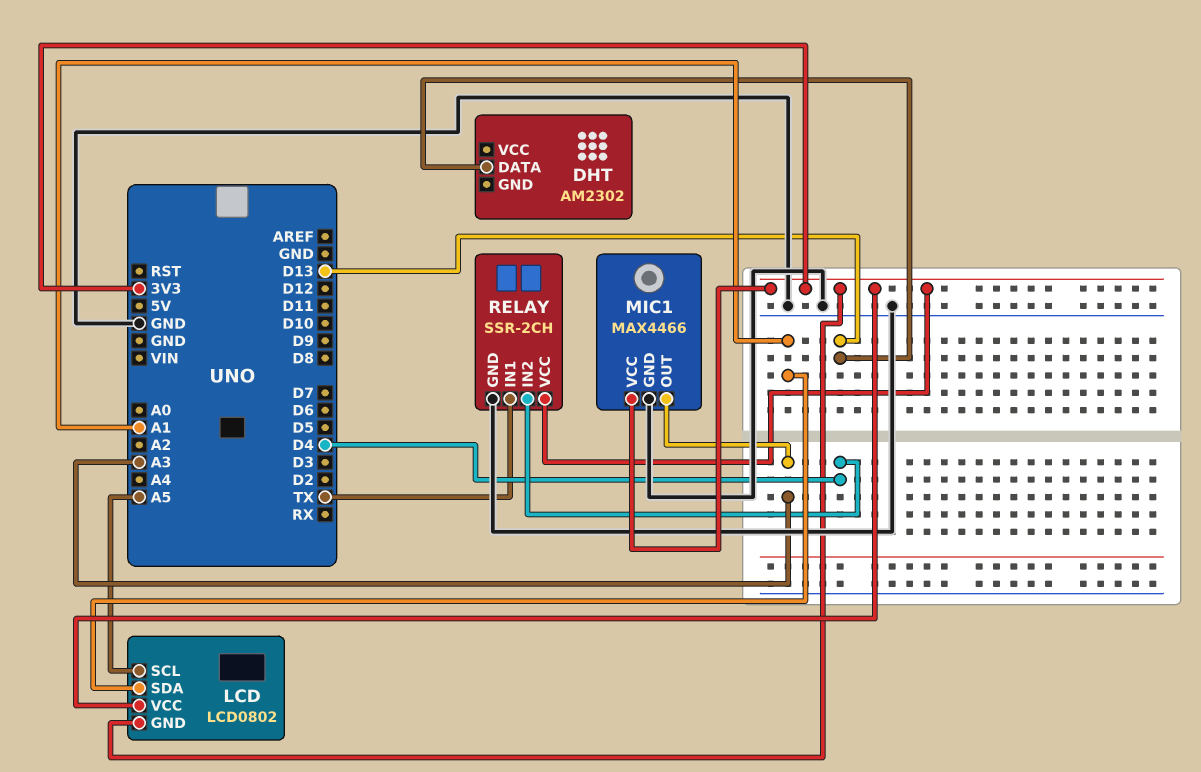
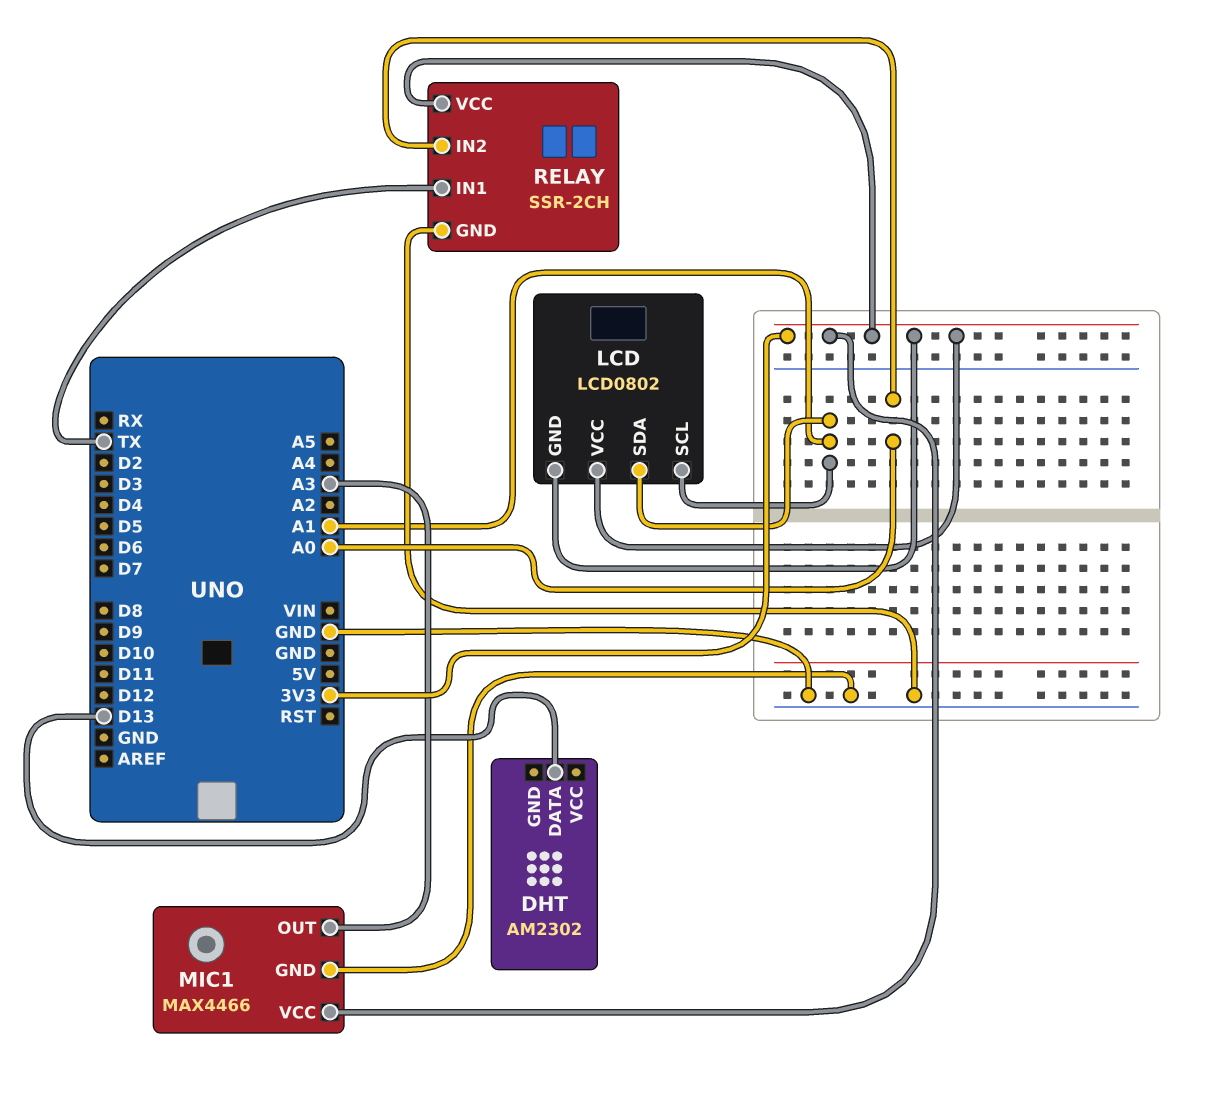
LCD pin SCL: A5 -> A1
RELAY pin IN2: D4 -> A0

